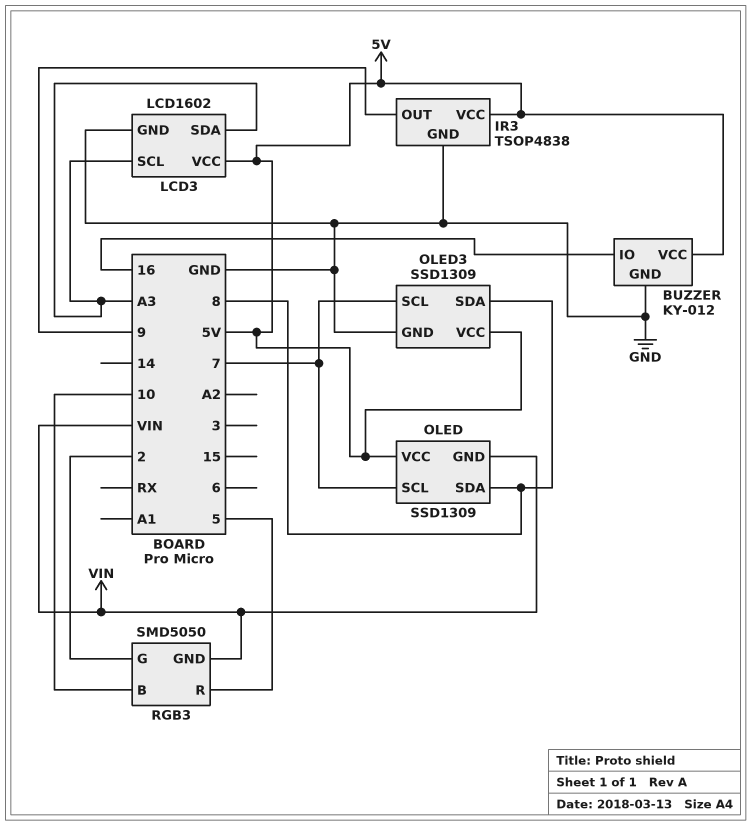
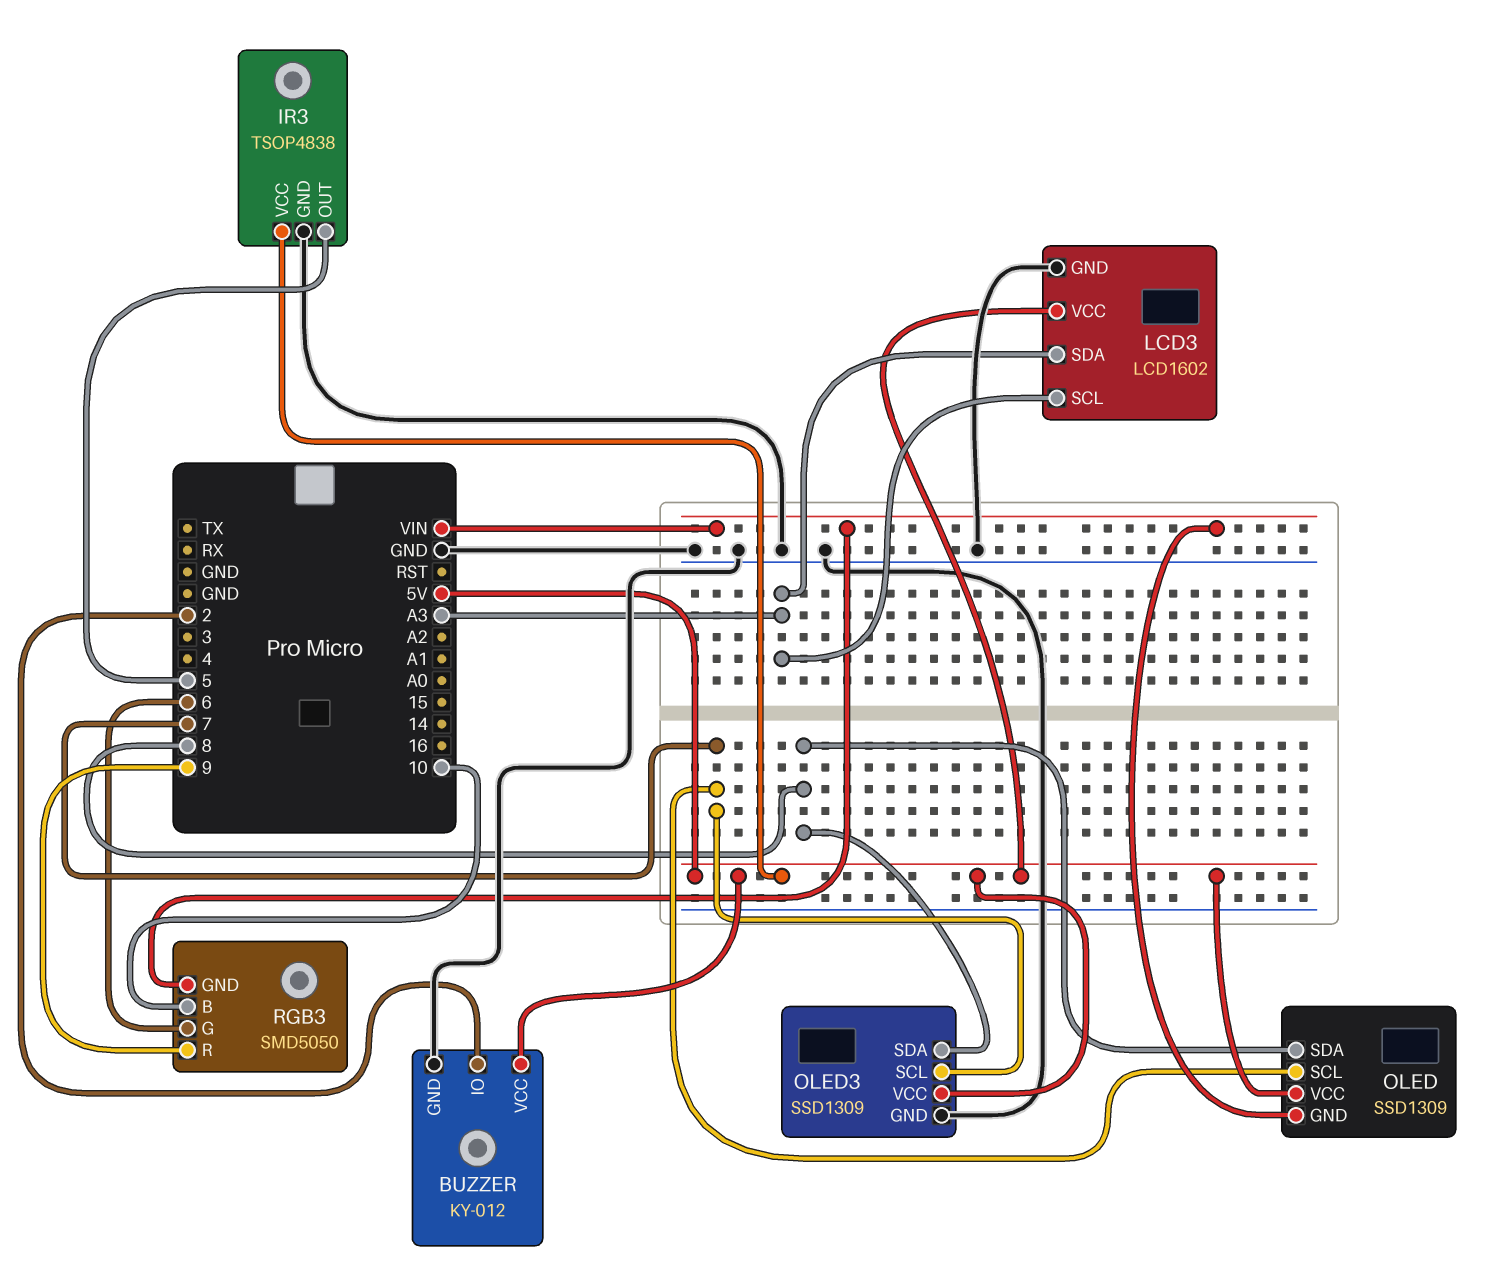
BUZZER pin IO: 16 -> 2
IR3 pin OUT: 9 -> 5
RGB3 pin G: 2 -> 6
RGB3 pin R: 5 -> 9

